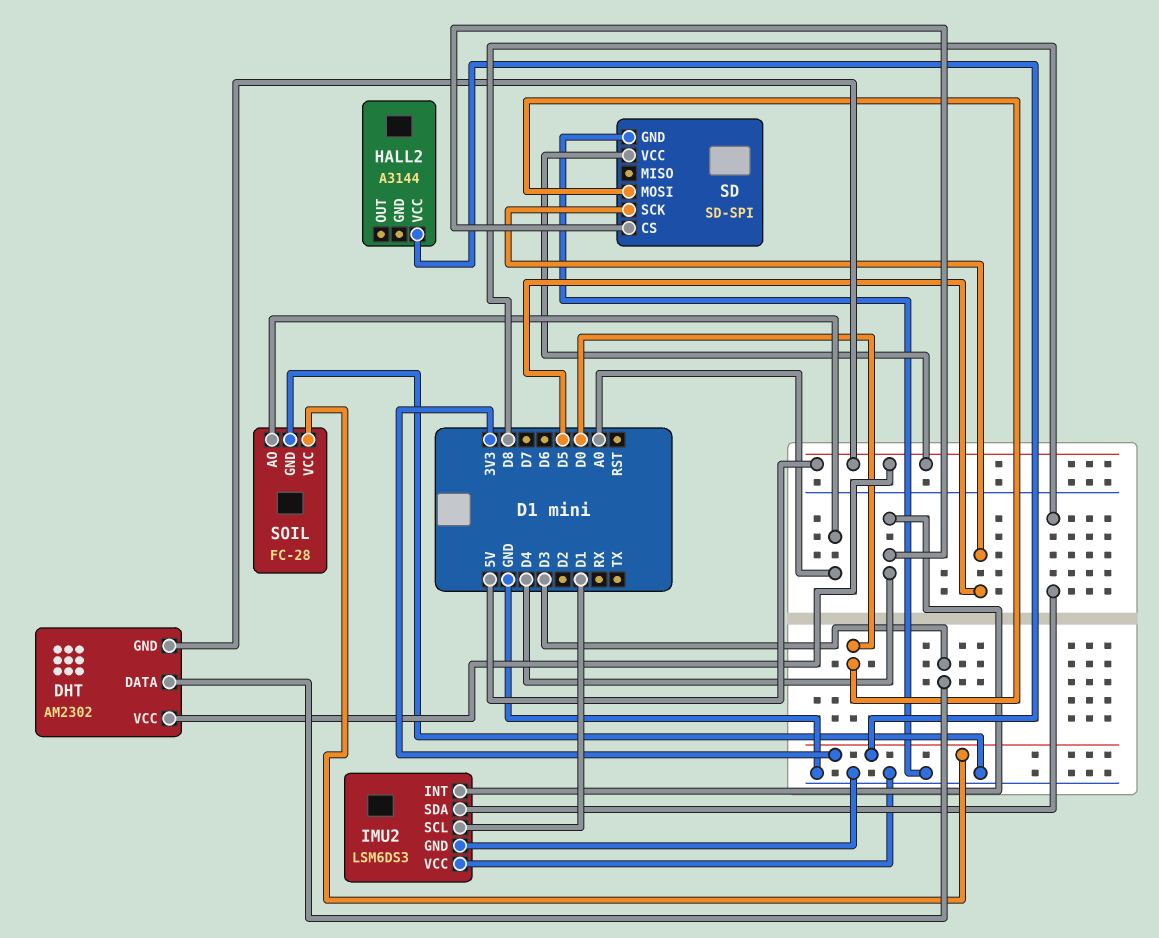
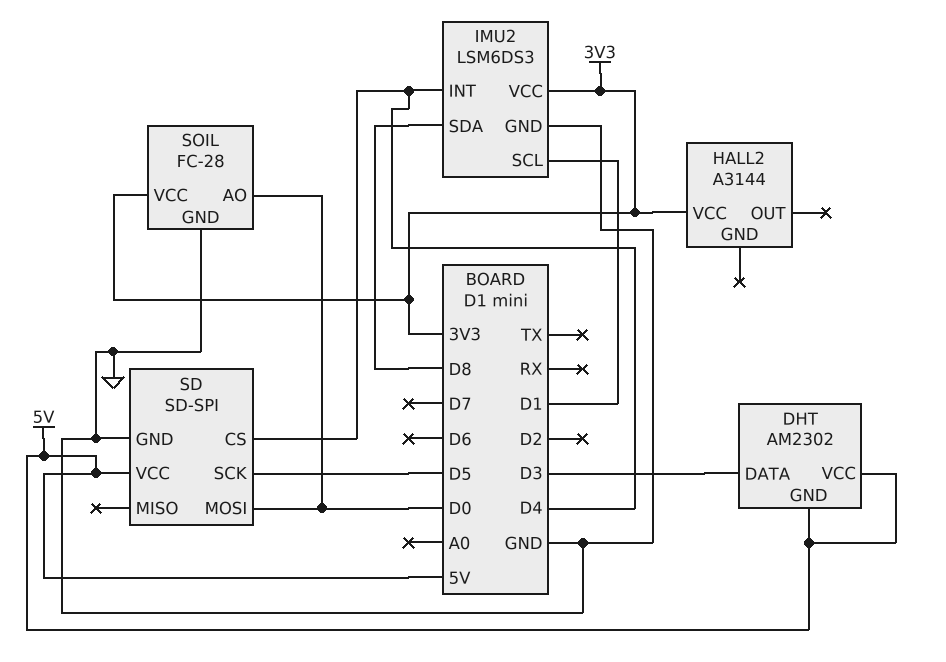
IMU2 pin VCC: GND -> 3V3
SOIL pin AO: A0 -> D0

